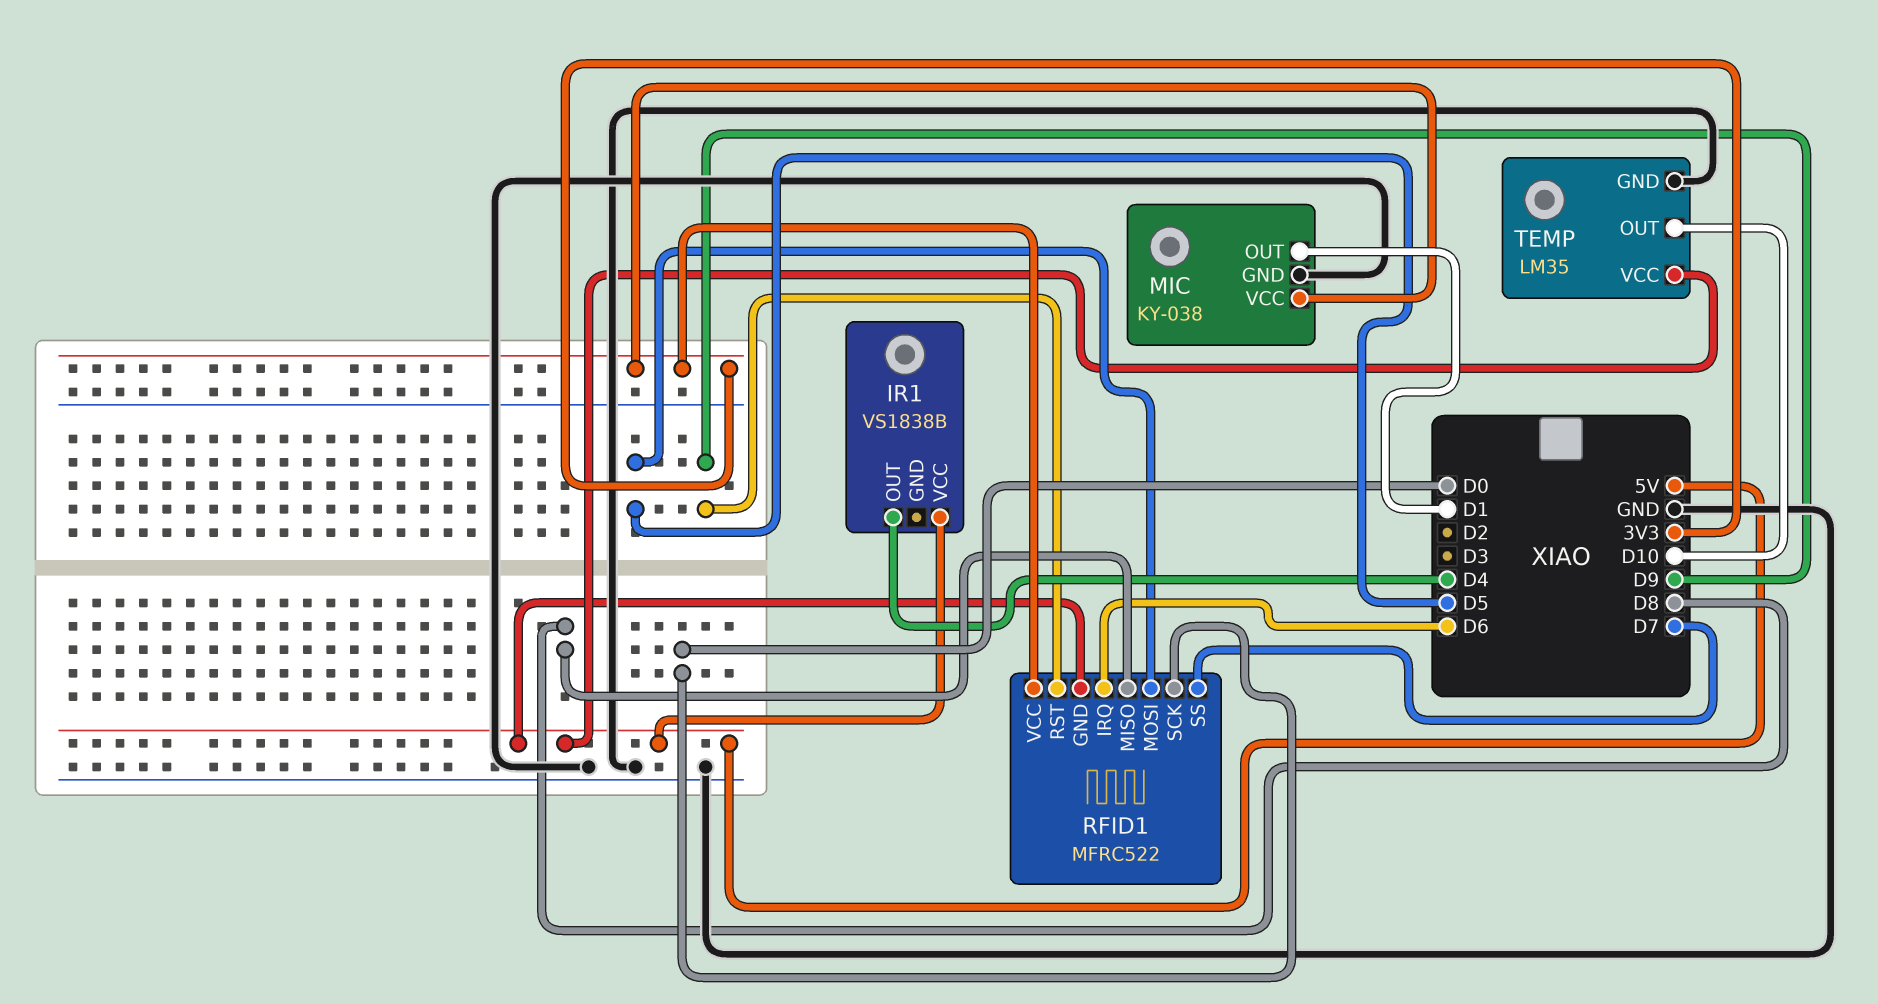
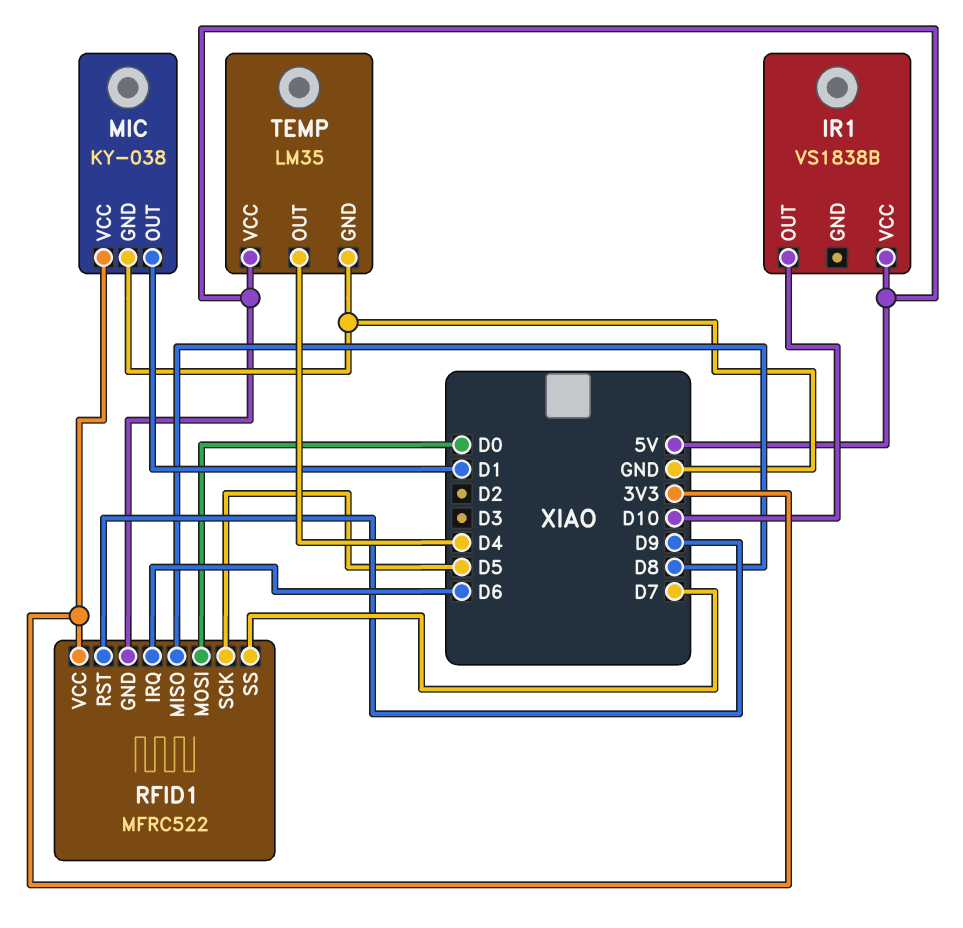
IR1 pin OUT: D4 -> D10
RFID1 pin MOSI: D5 -> D0
RFID1 pin SCK: D0 -> D5
TEMP pin OUT: D10 -> D4

